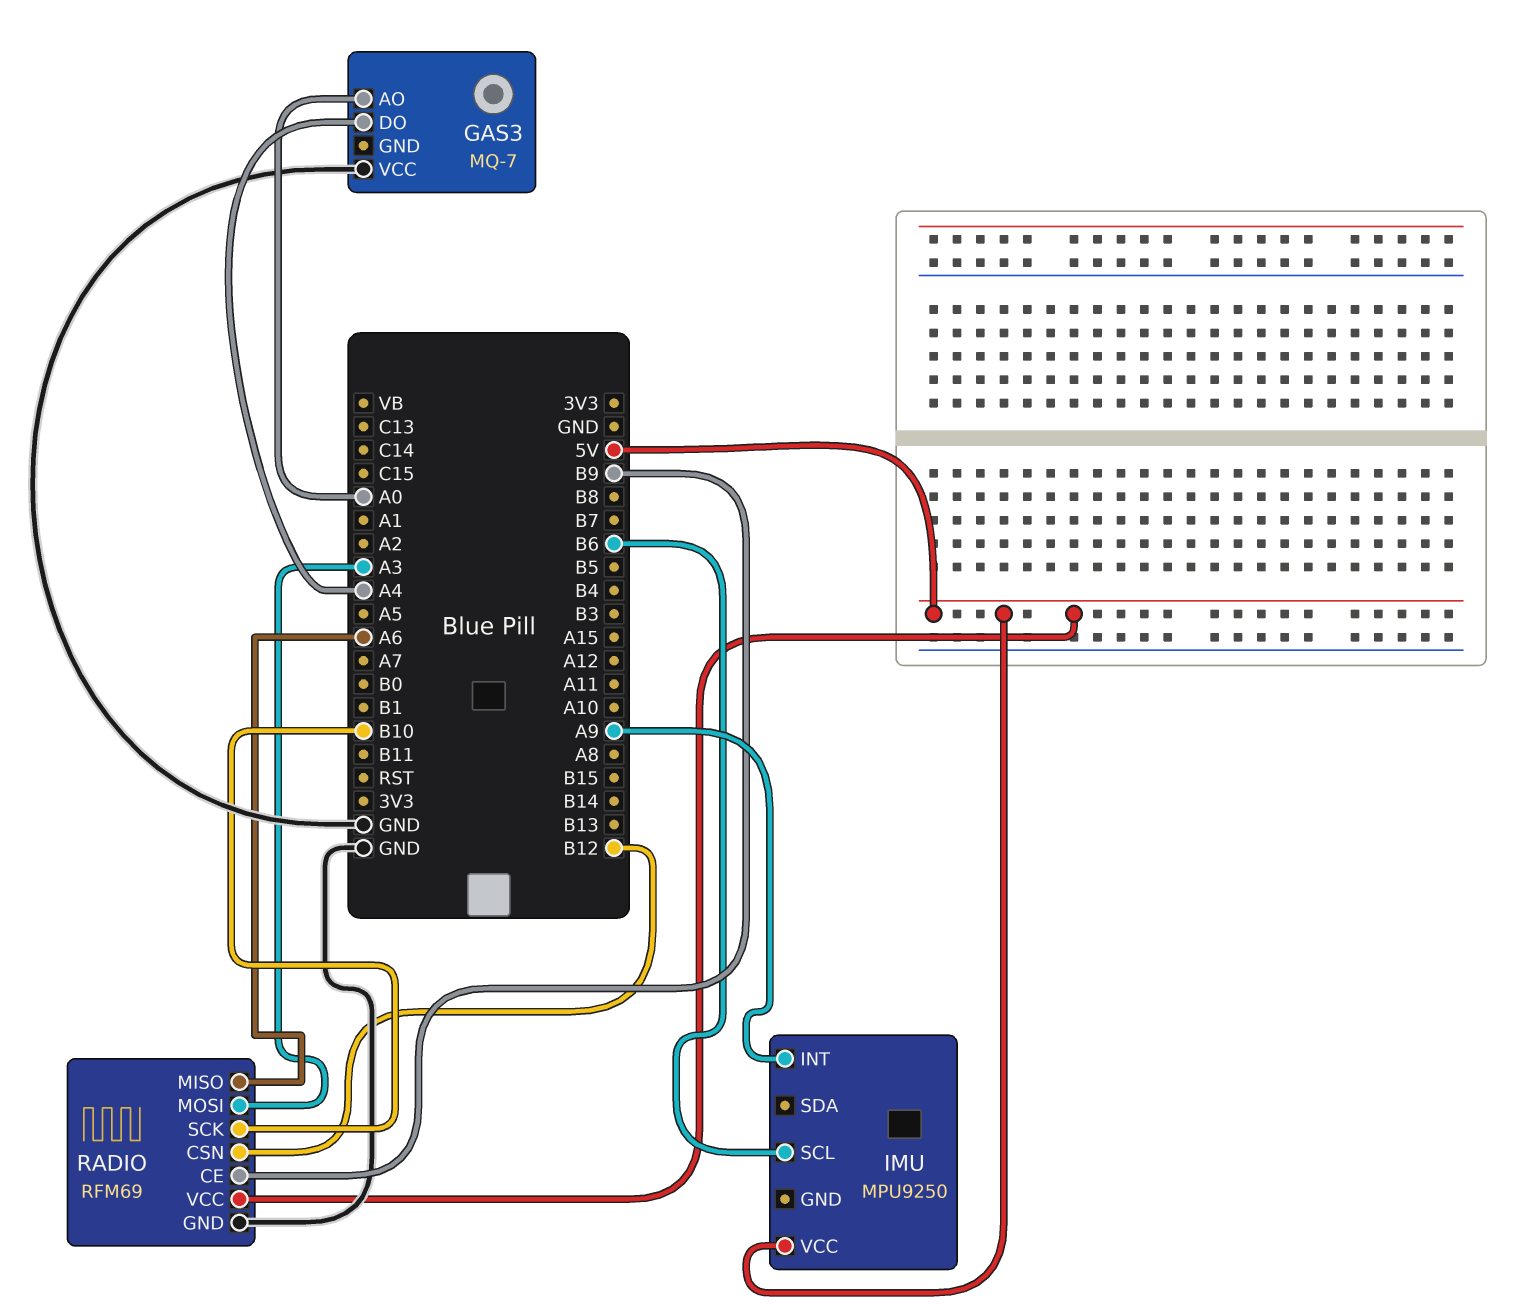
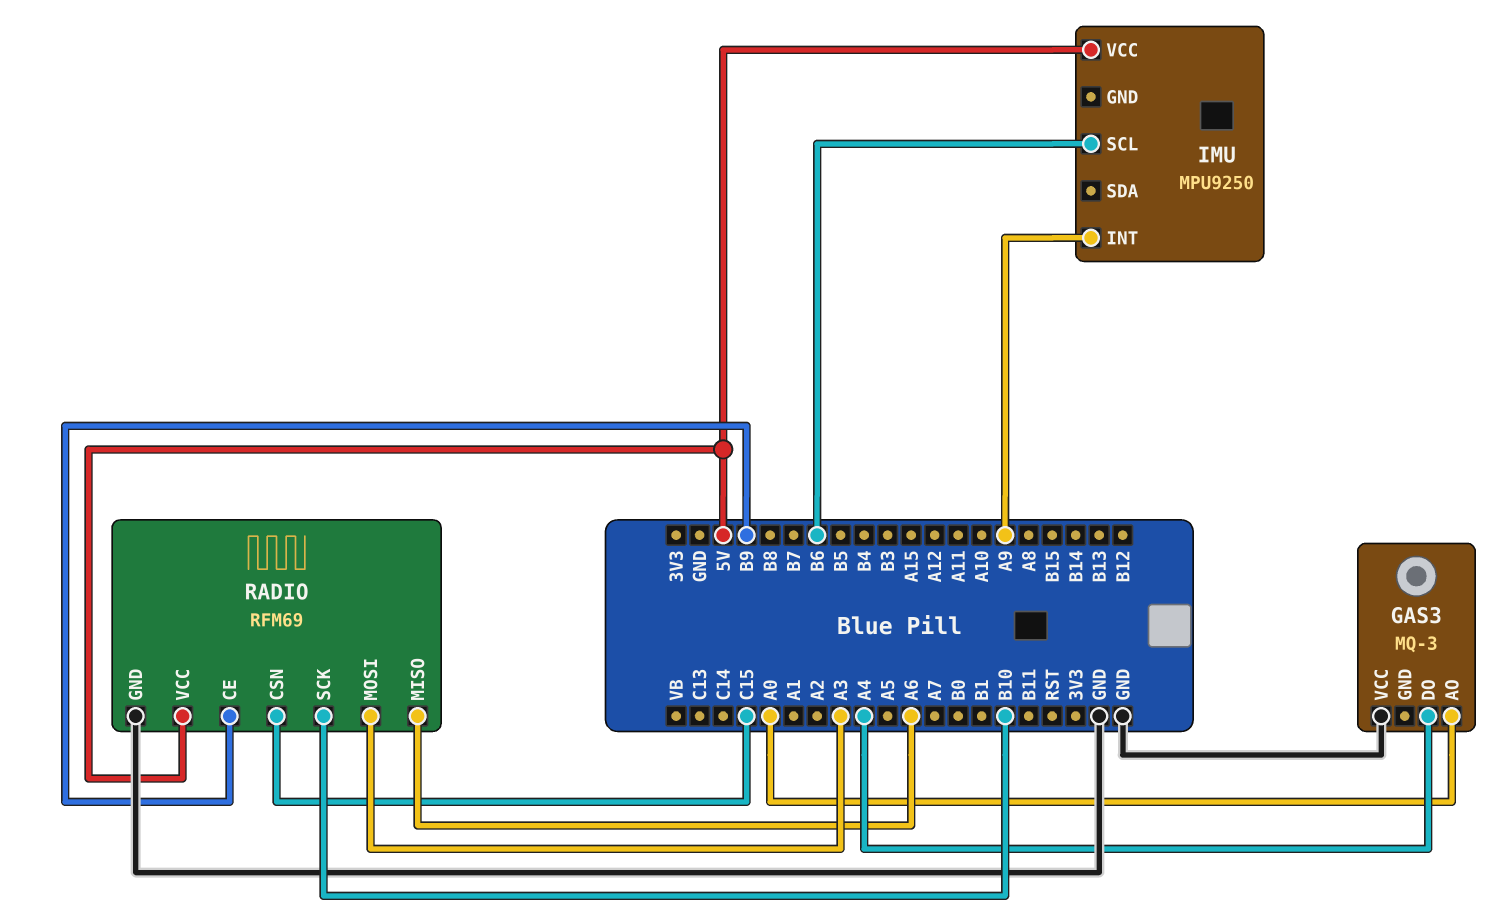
GAS3: MQ-7 -> MQ-3
RADIO pin CSN: B12 -> C15

